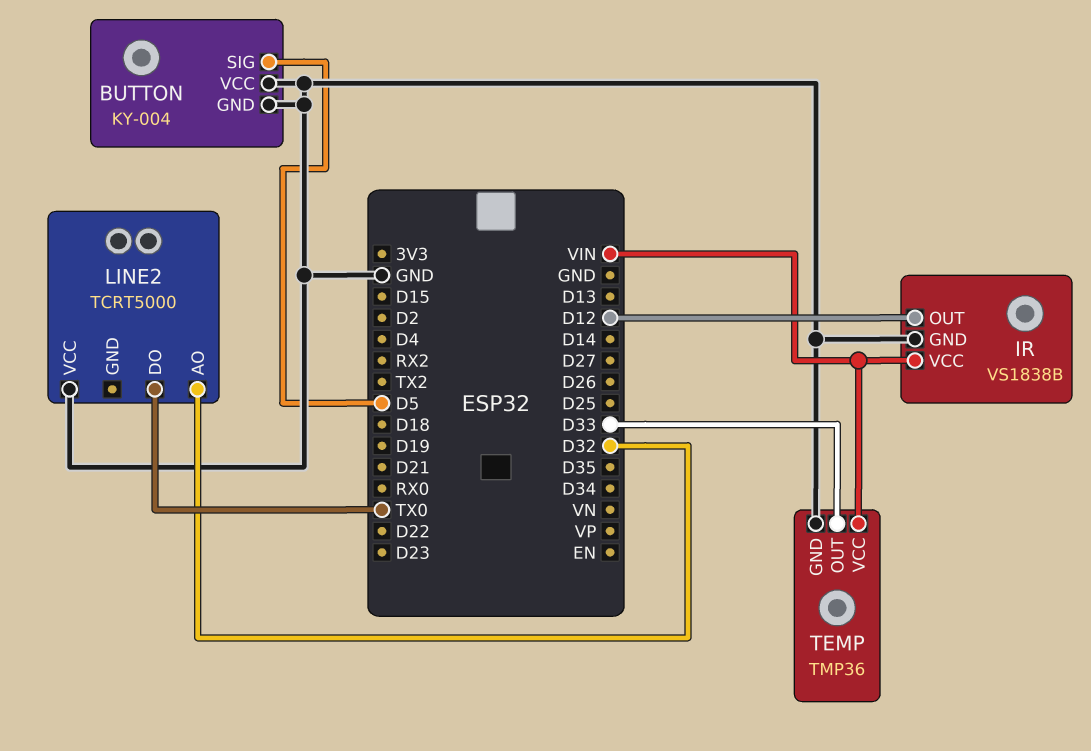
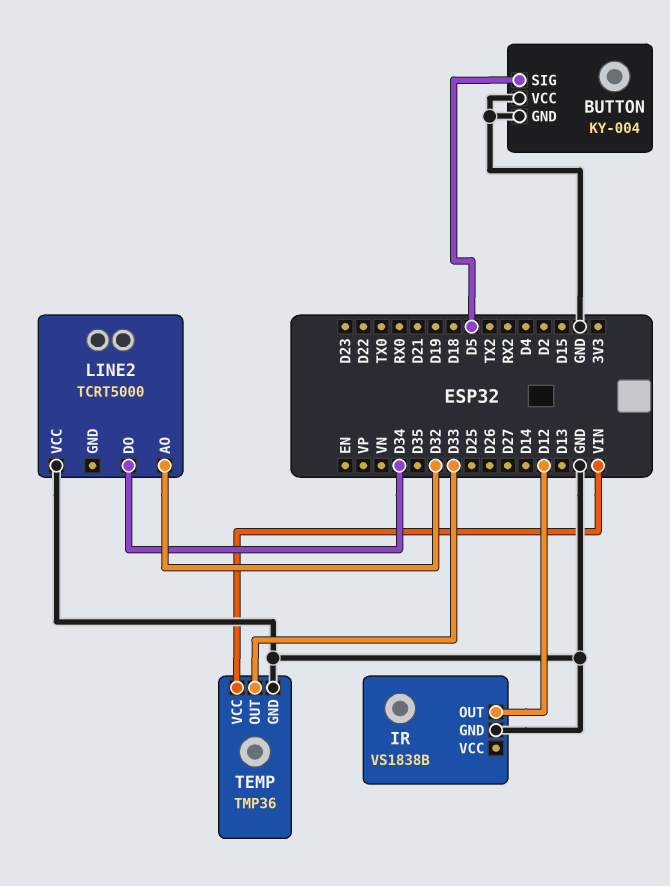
IR pin VCC: VIN -> none
LINE2 pin DO: TX0 -> D34

